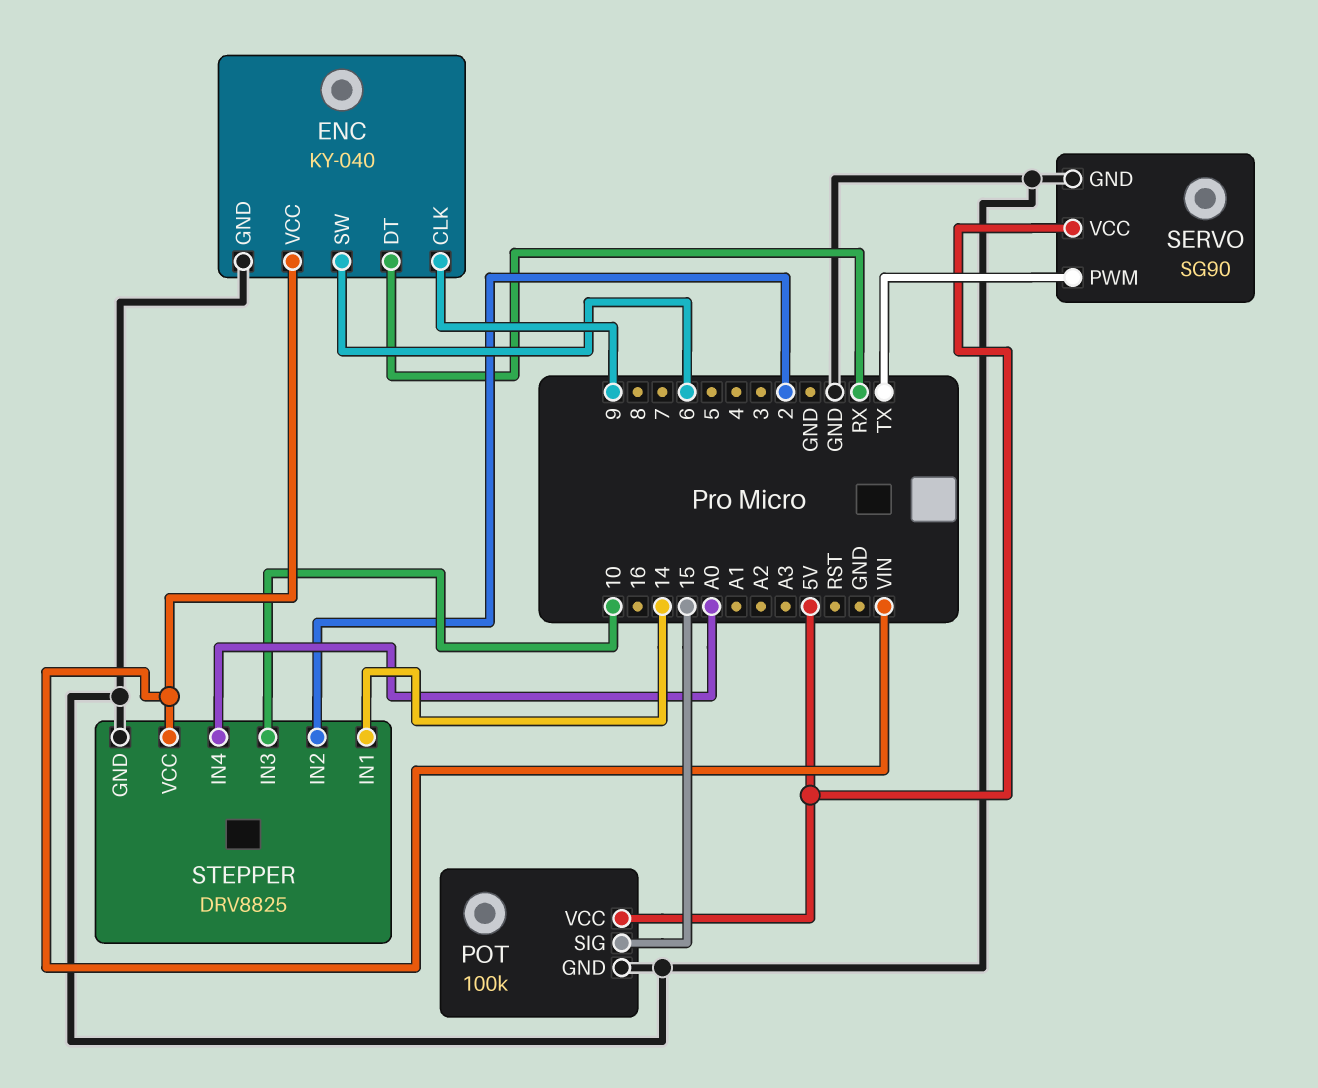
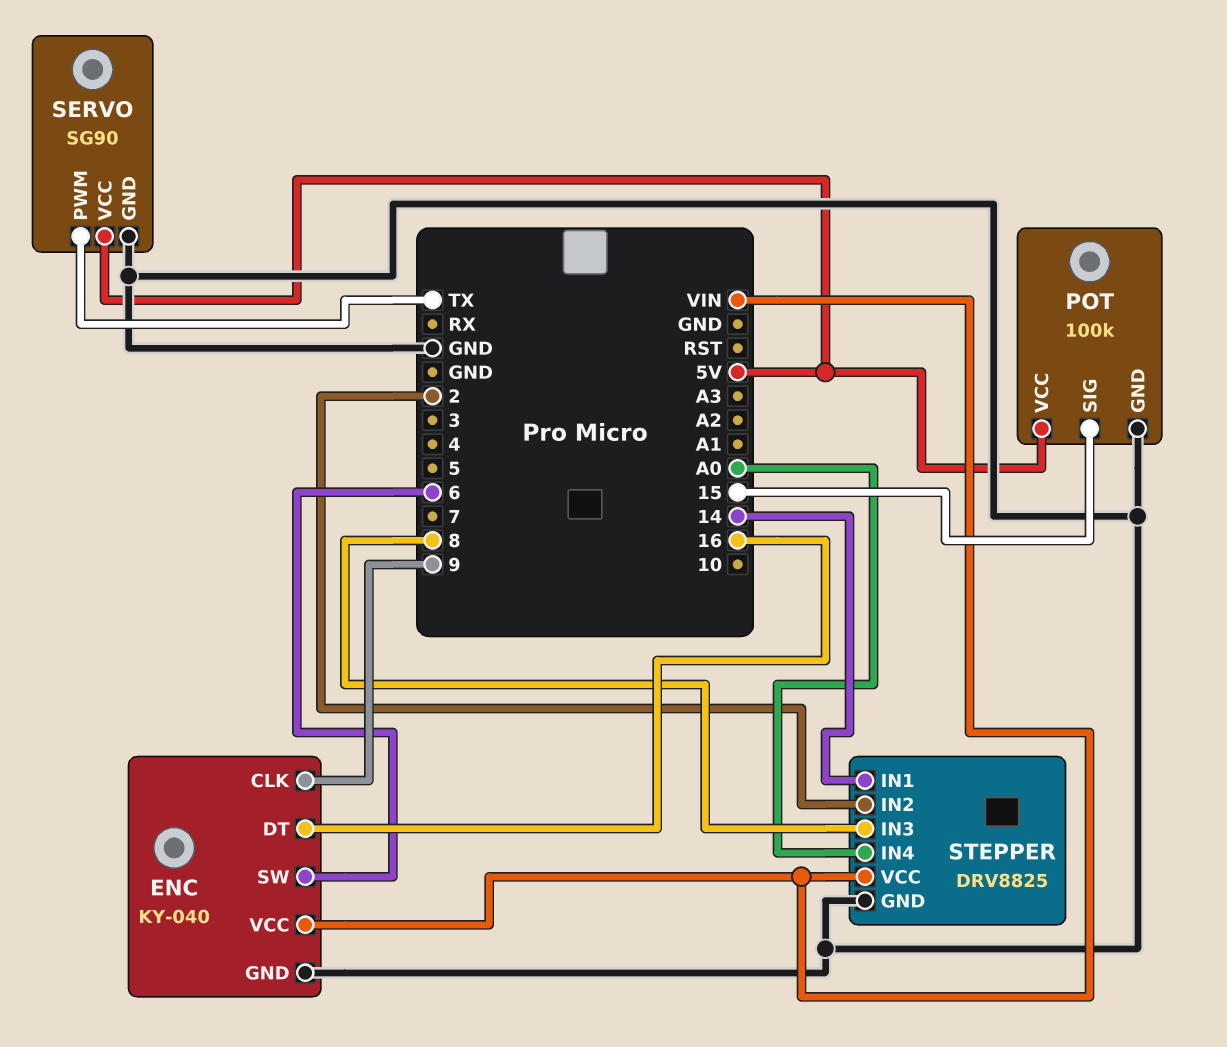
ENC pin DT: RX -> 16
STEPPER pin IN3: 10 -> 8

